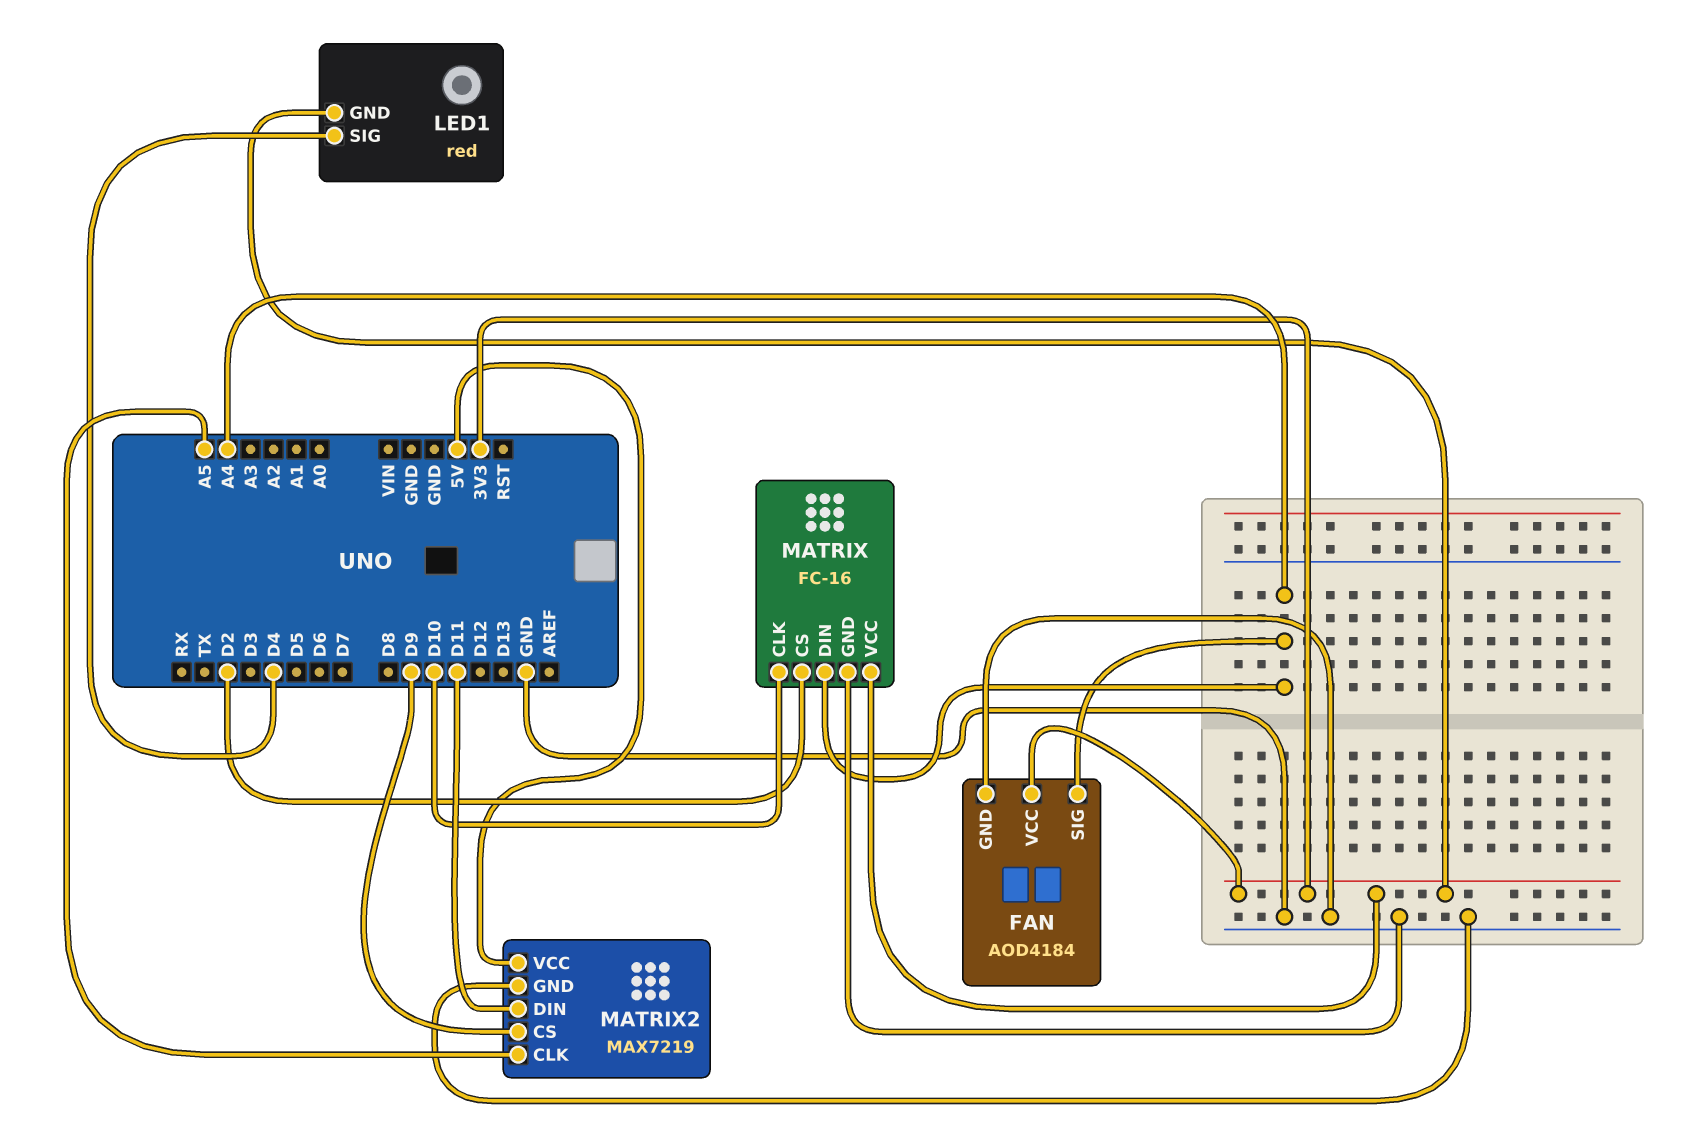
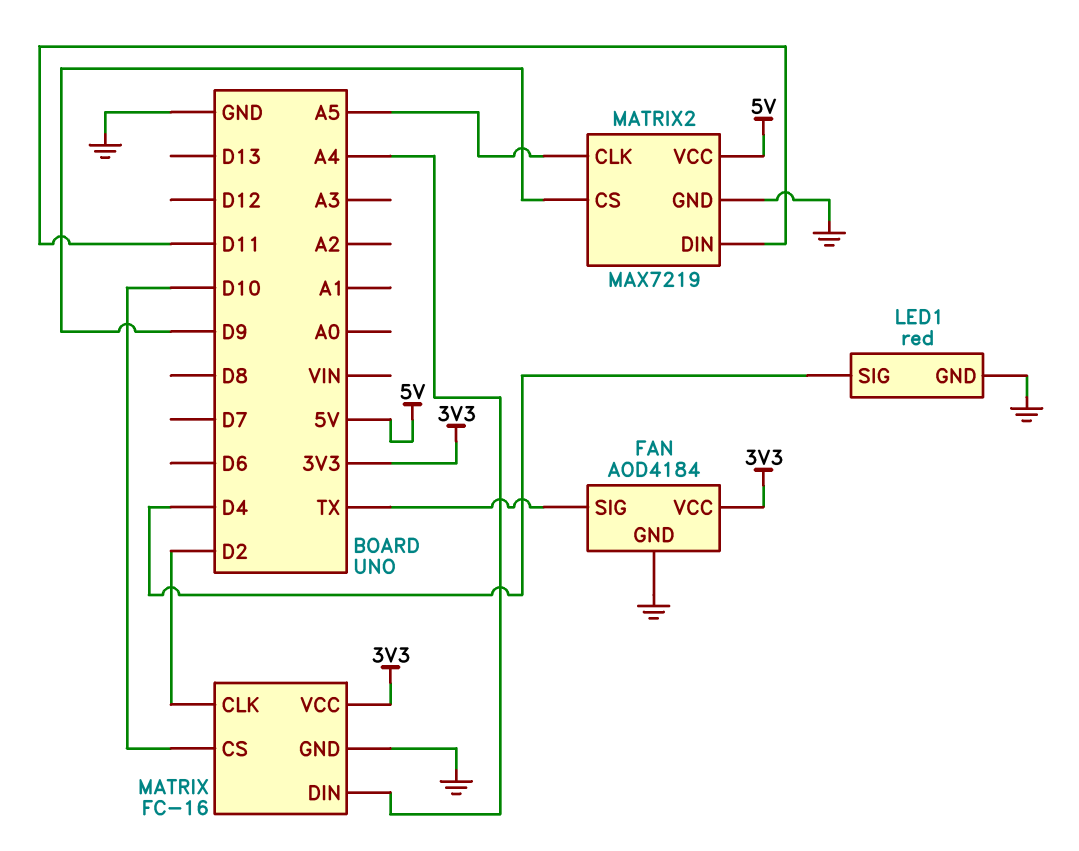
FAN pin SIG: A4 -> TX
LED1 pin GND: 3V3 -> GND
MATRIX pin CLK: D10 -> D2
MATRIX pin CS: D2 -> D10

